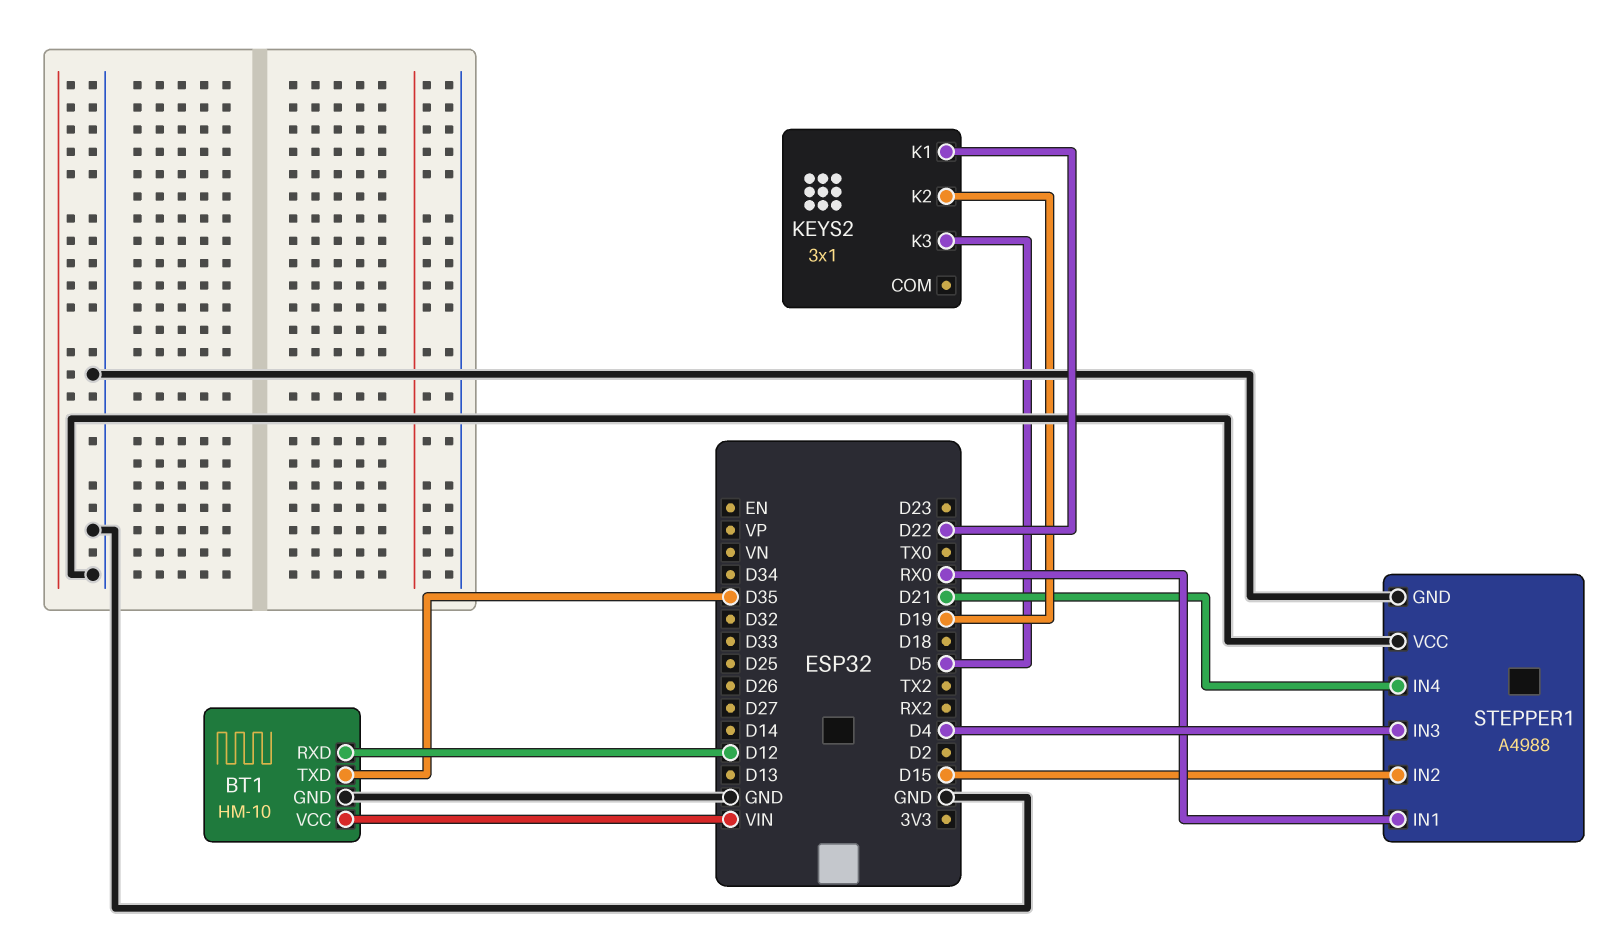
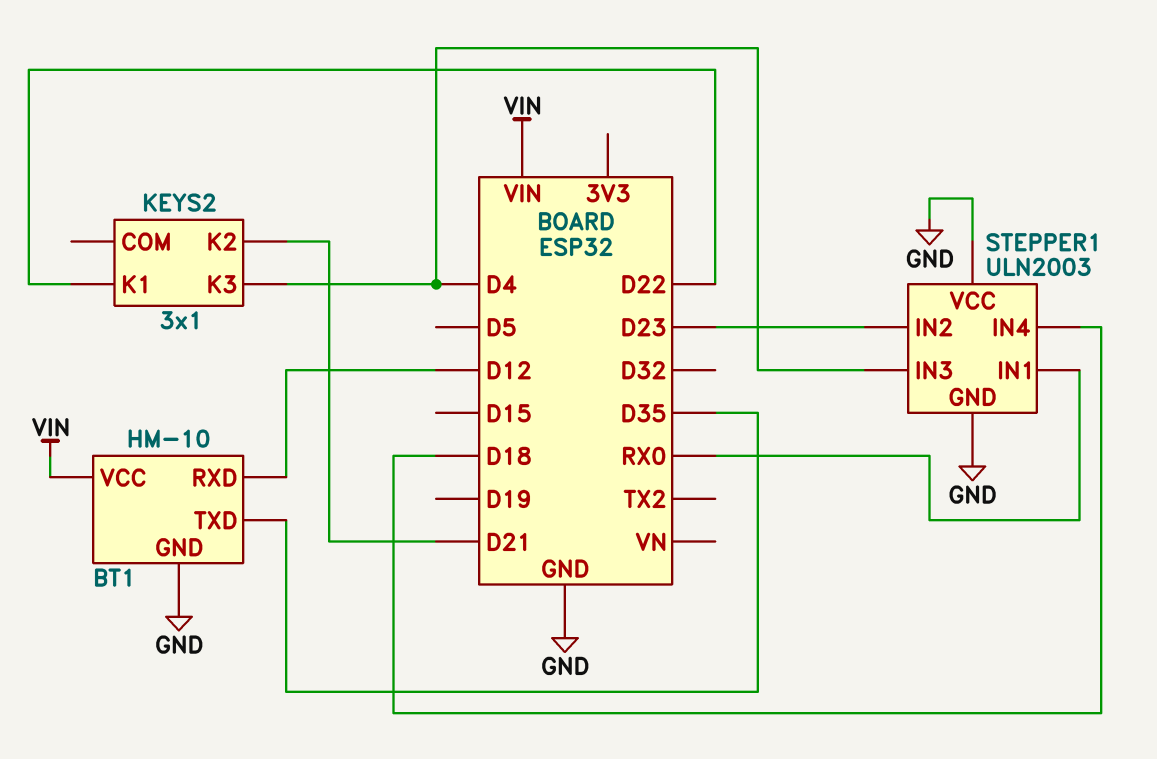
KEYS2 pin K2: D19 -> D21
KEYS2 pin K3: D5 -> D4
STEPPER1: A4988 -> ULN2003
STEPPER1 pin IN2: D15 -> D23
STEPPER1 pin IN4: D21 -> D18

